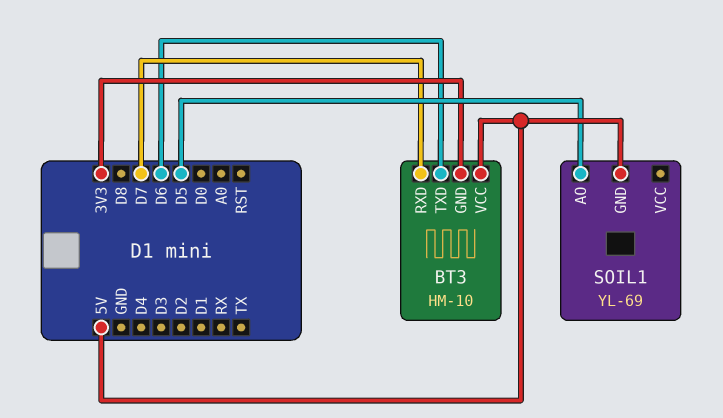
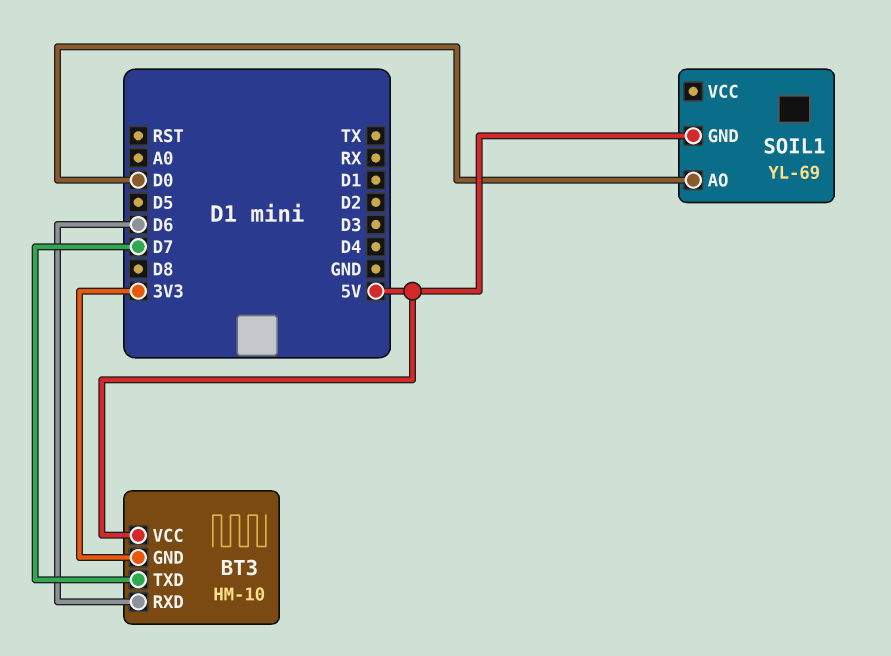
BT3 pin RXD: D7 -> D6
BT3 pin TXD: D6 -> D7
SOIL1 pin AO: D5 -> D0

